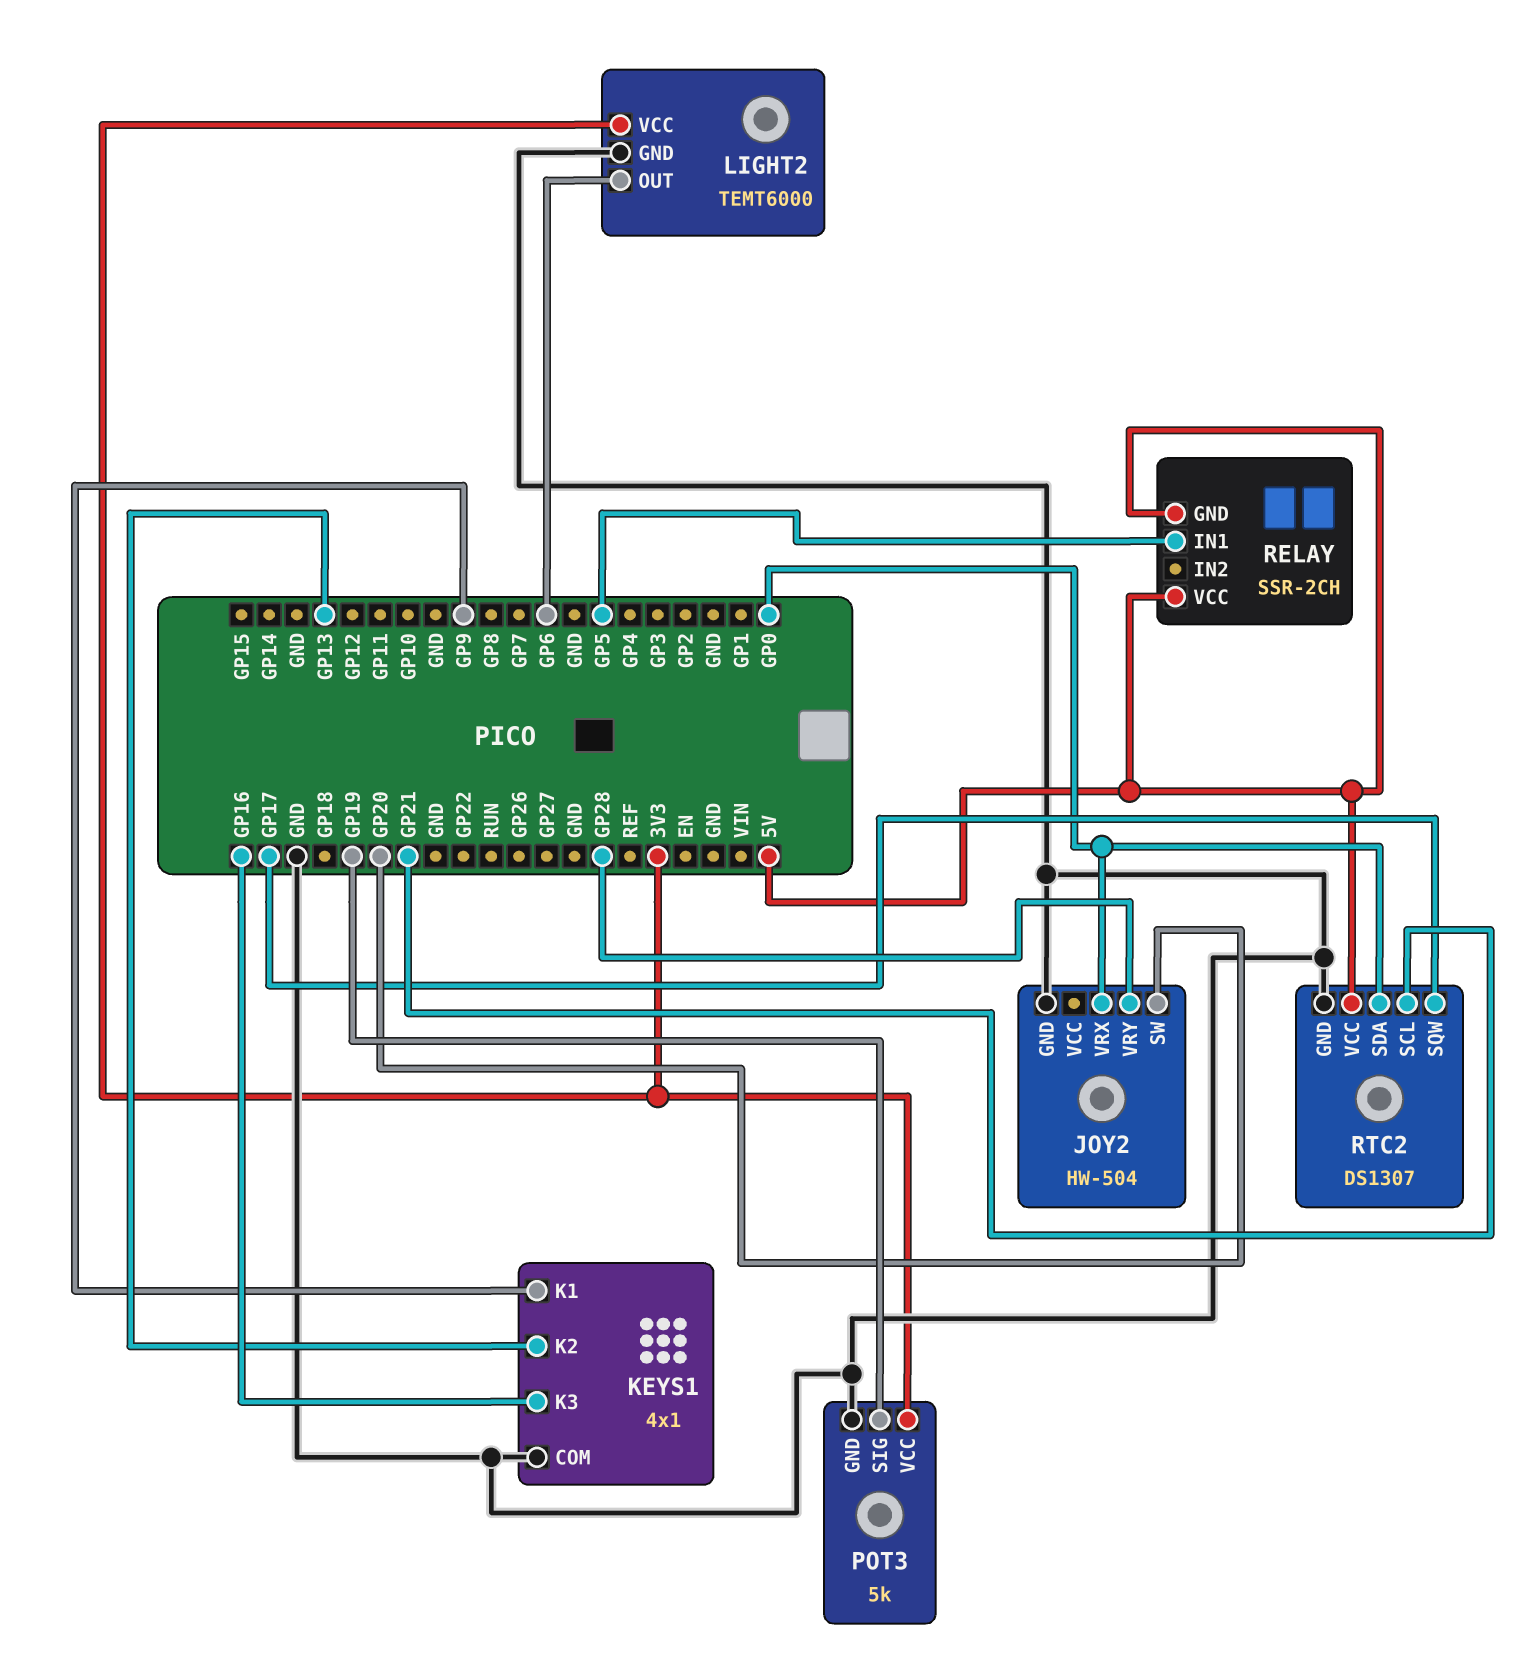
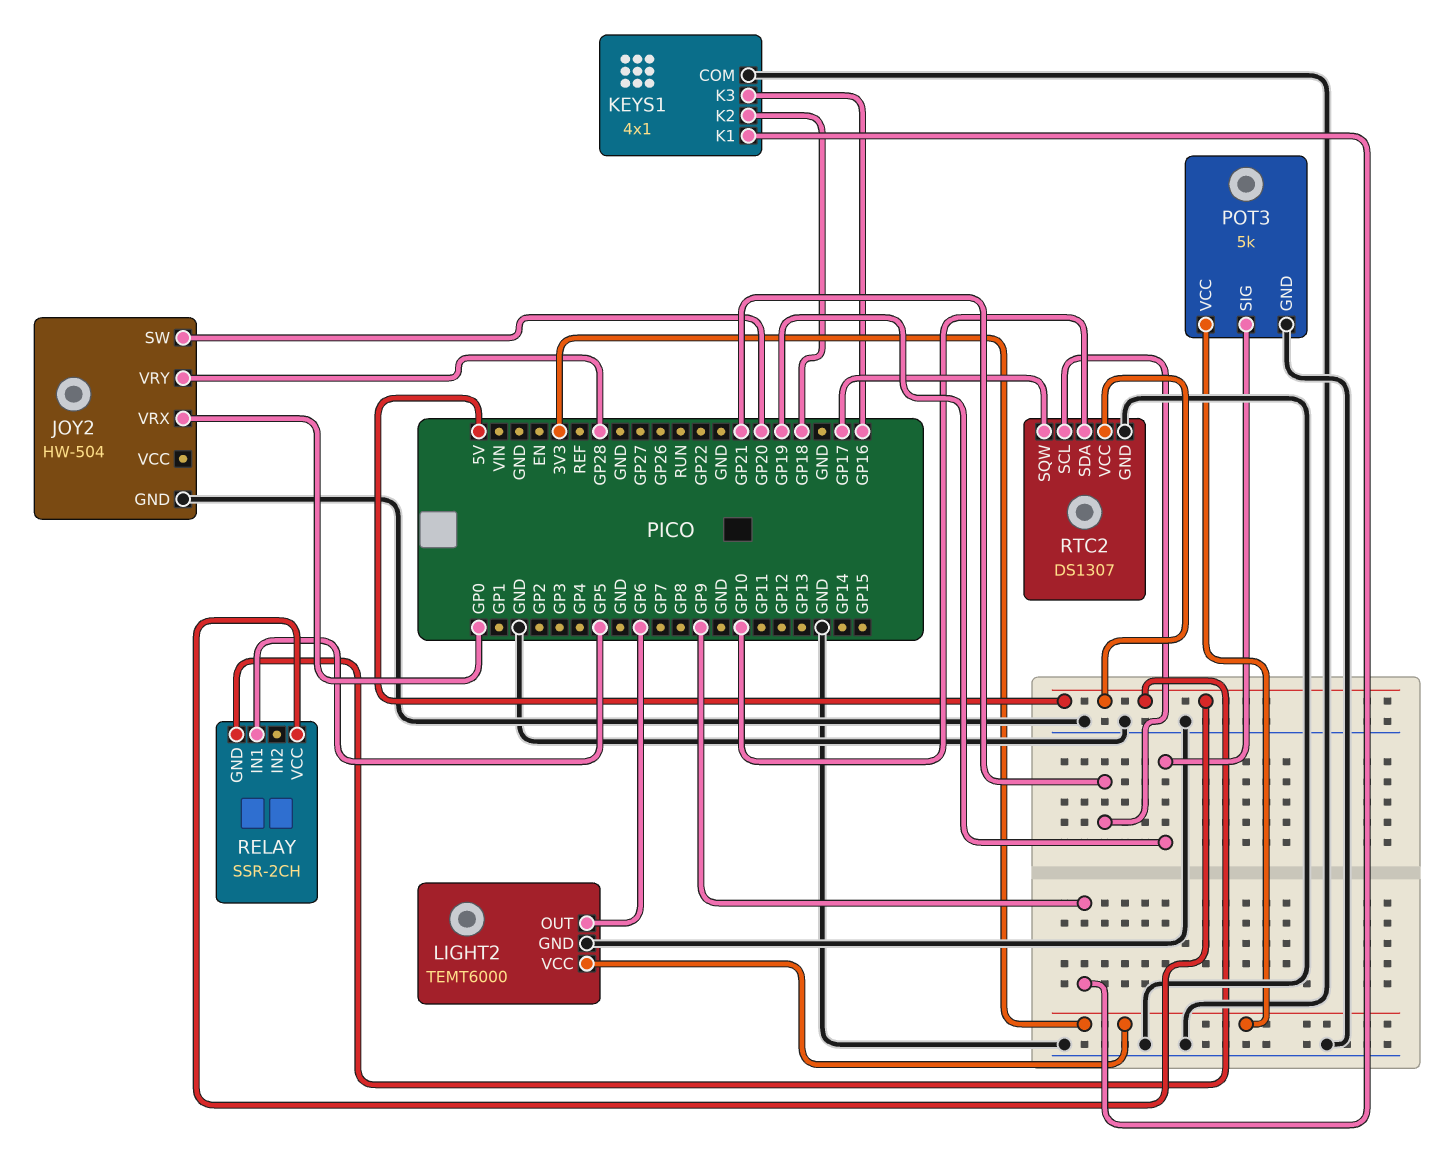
KEYS1 pin K2: GP13 -> GP18
RTC2 pin SDA: GP0 -> GP10

